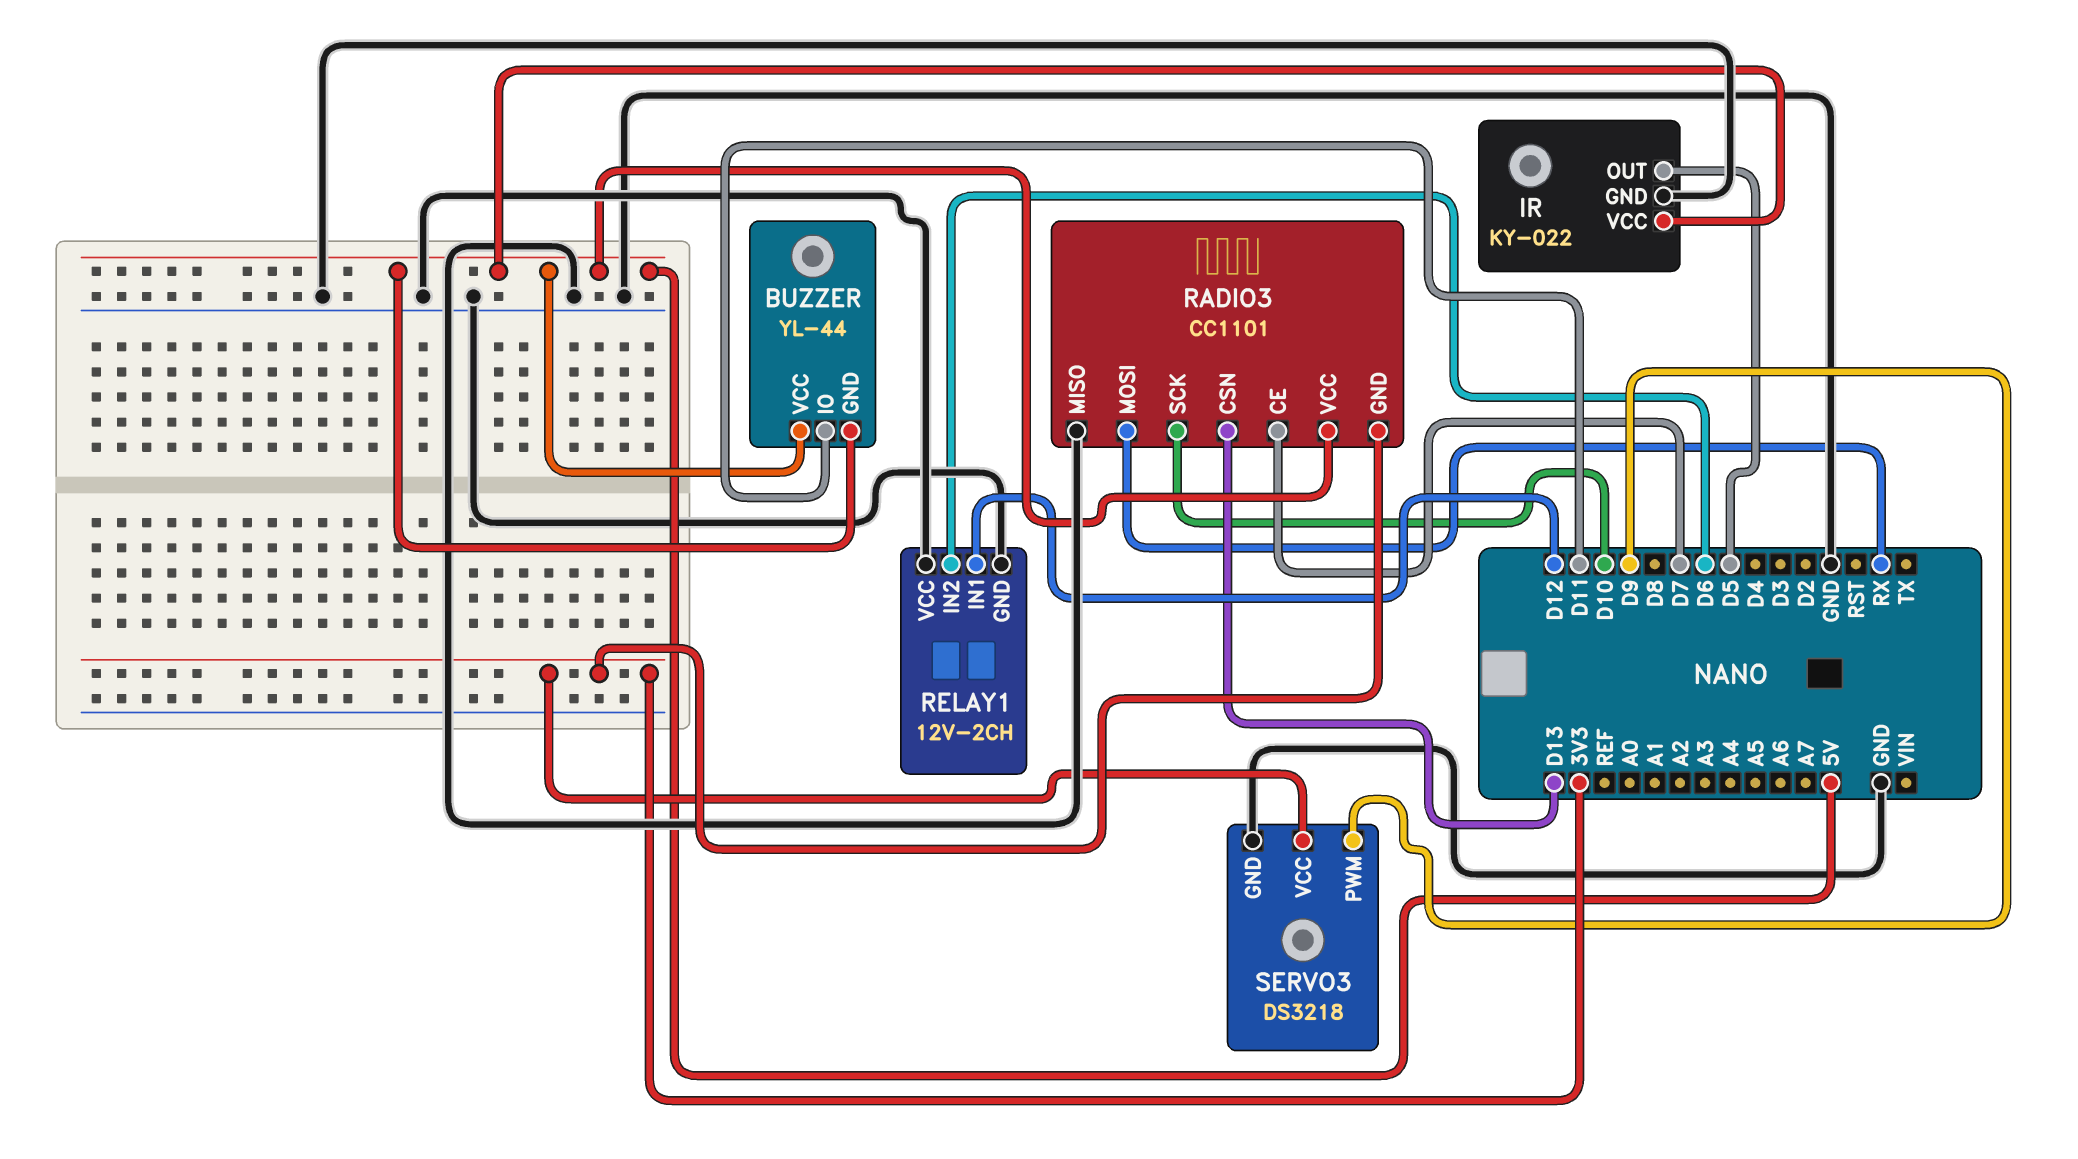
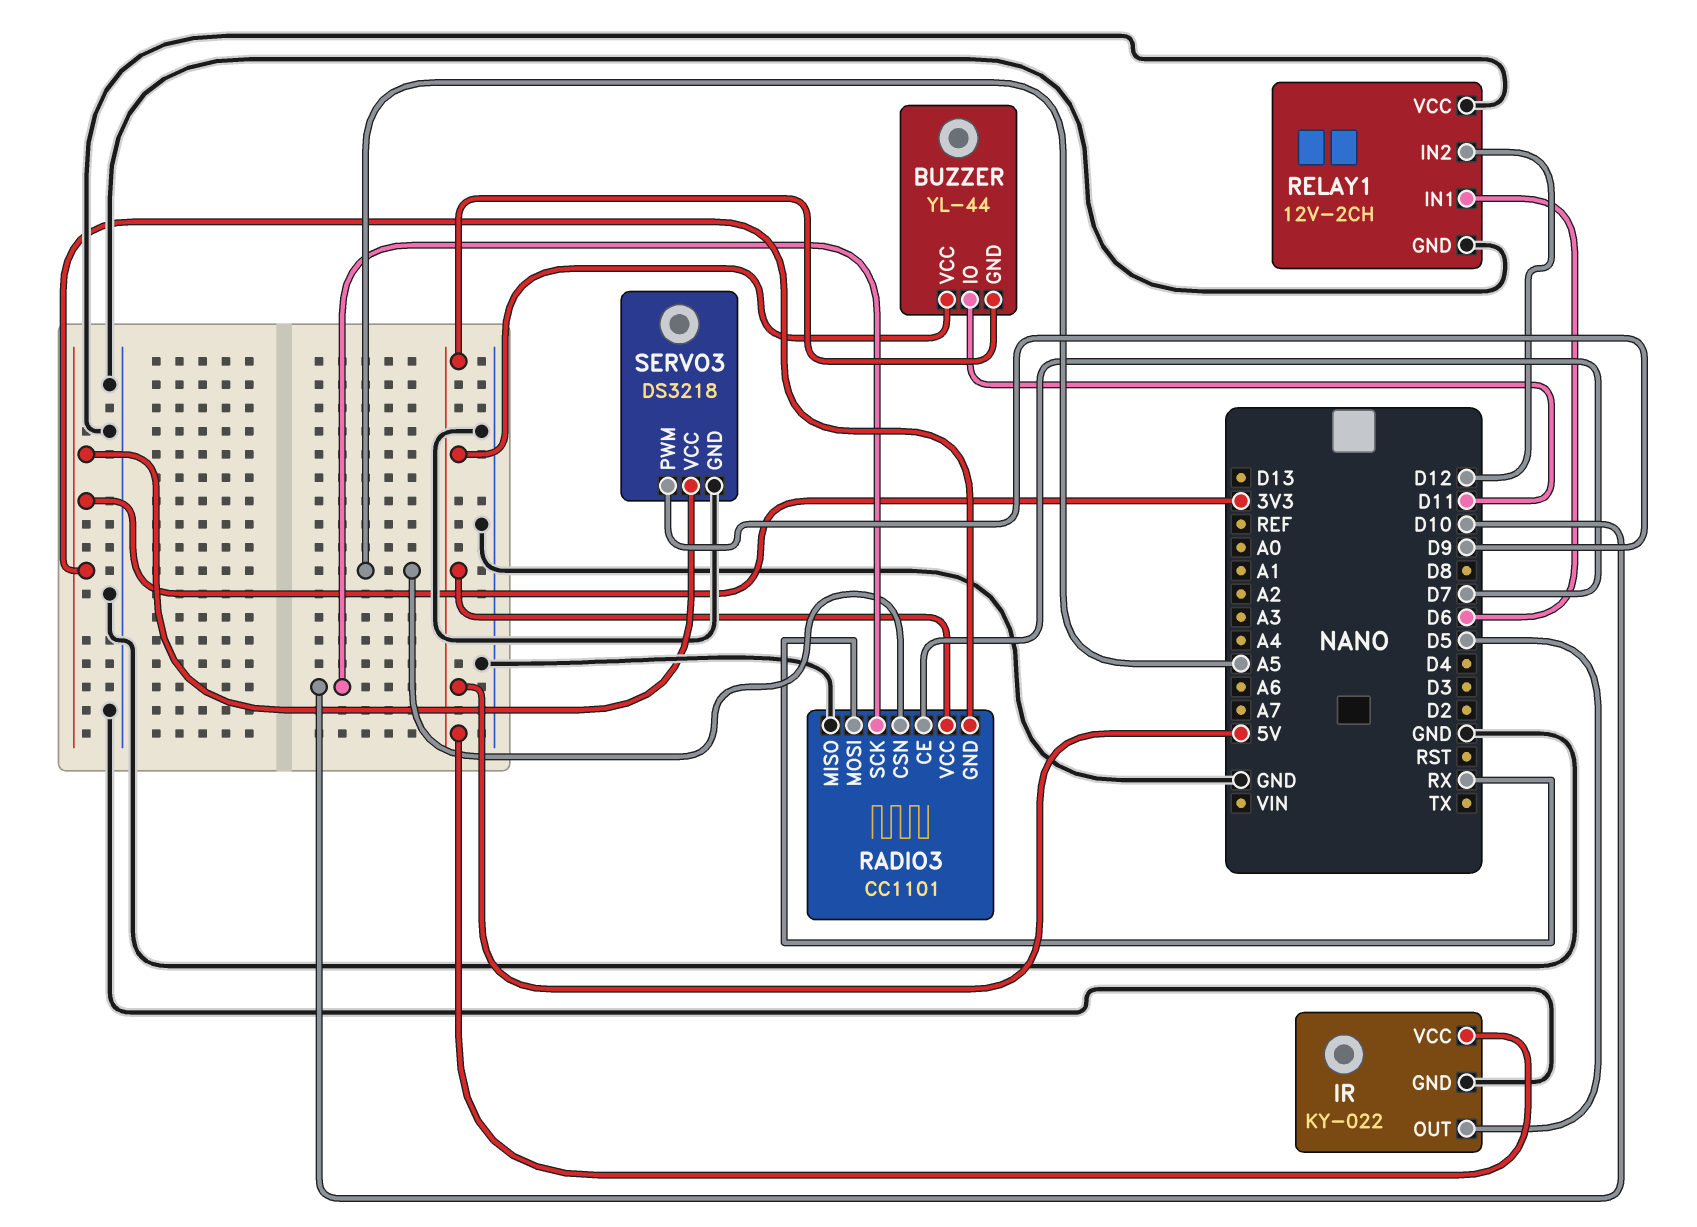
RADIO3 pin CSN: D13 -> A5
RELAY1 pin IN1: D12 -> D6
RELAY1 pin IN2: D6 -> D12

